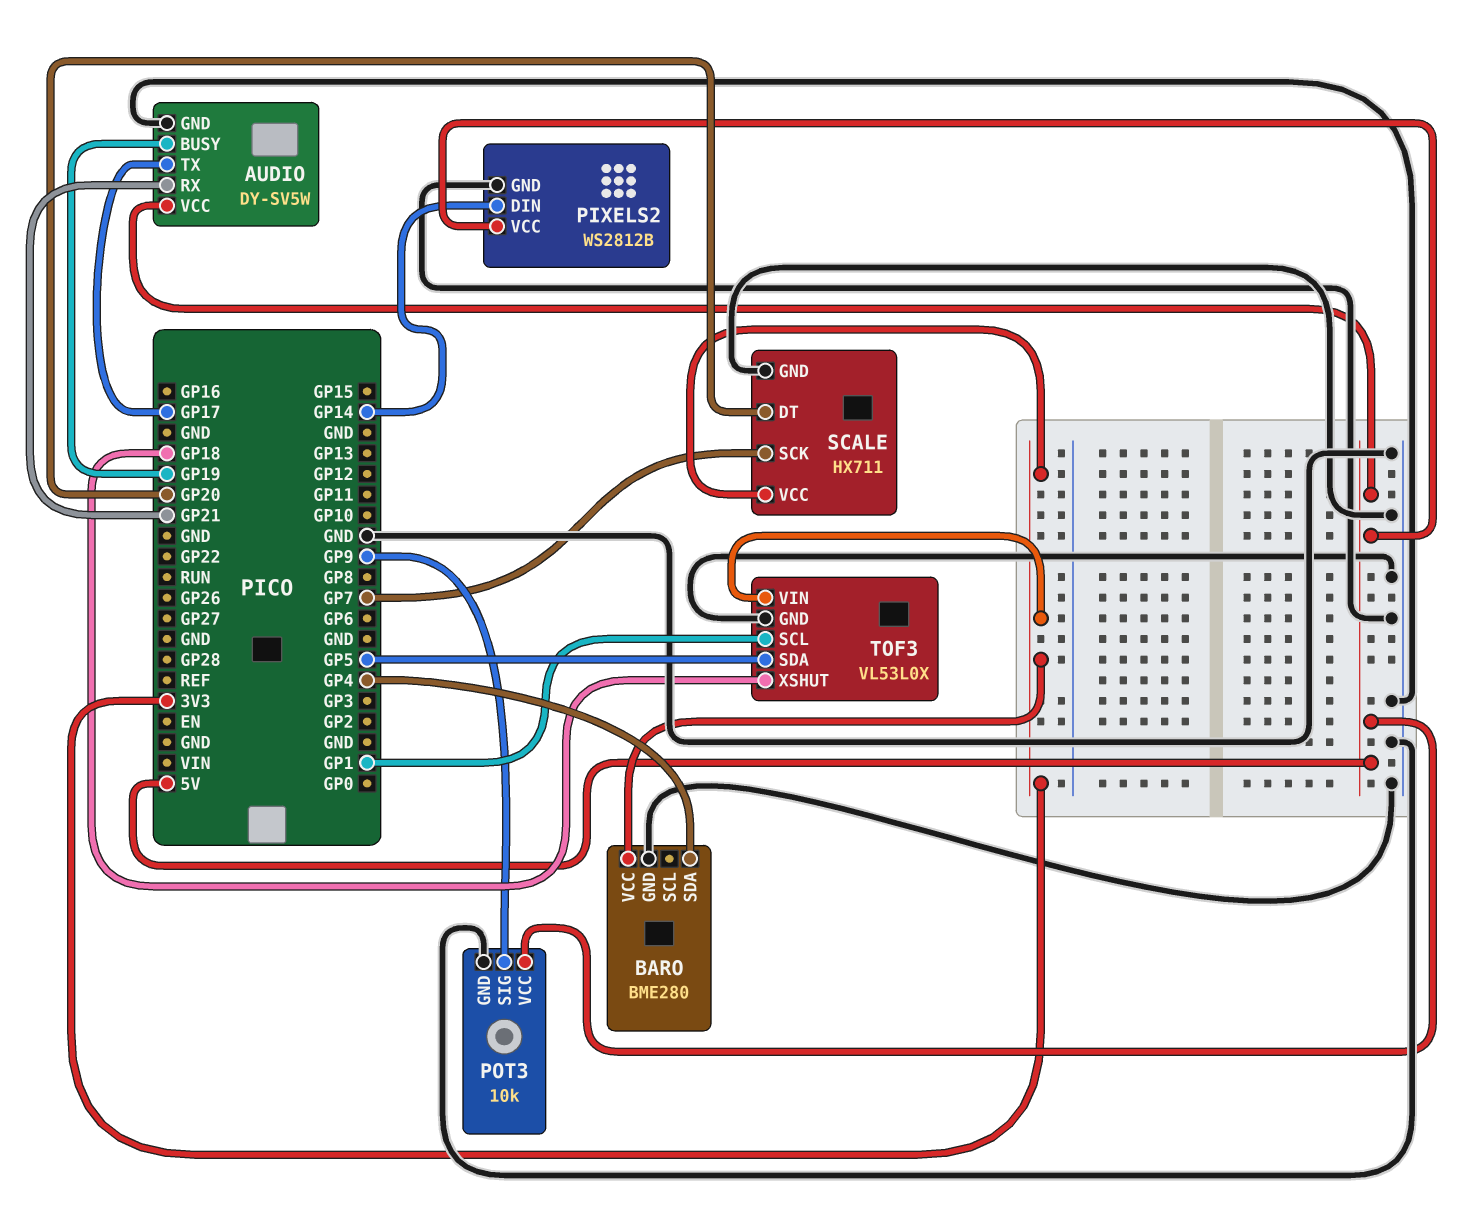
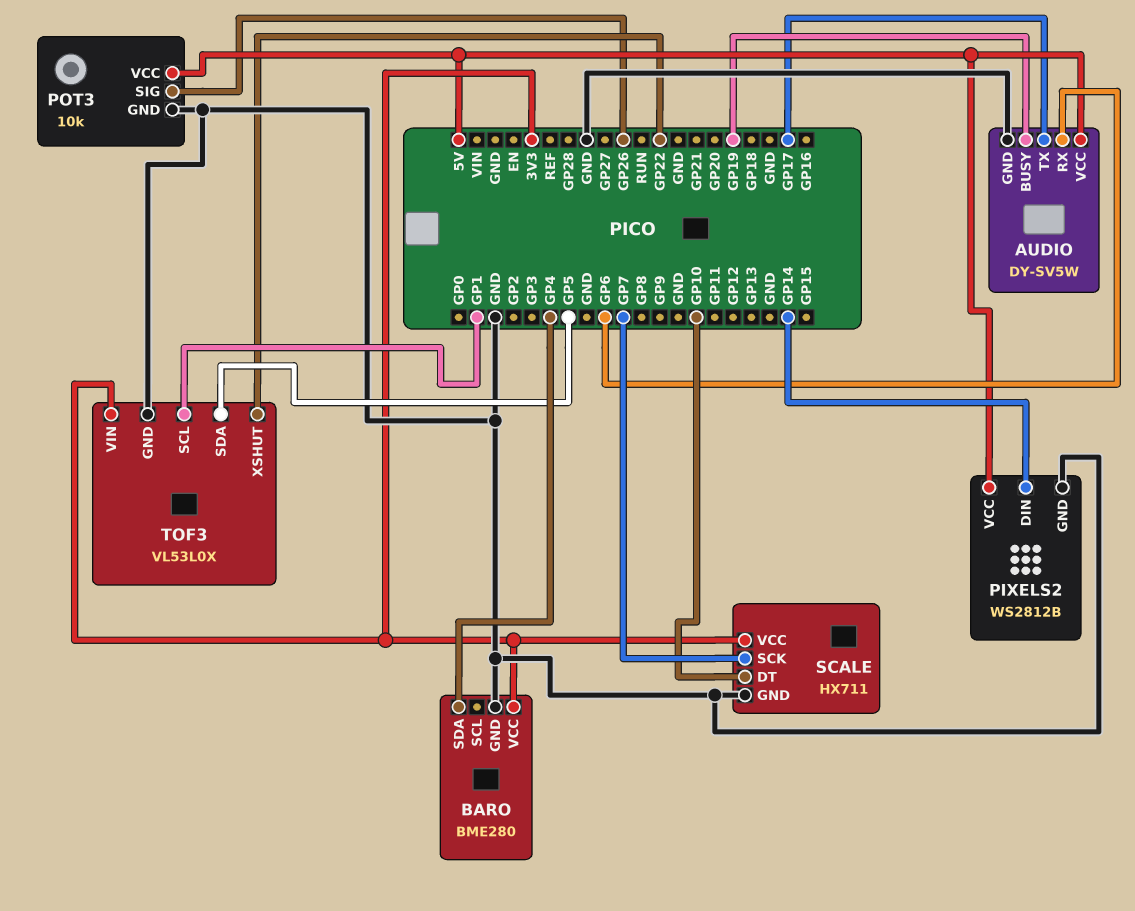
AUDIO pin RX: GP21 -> GP6
POT3 pin SIG: GP9 -> GP26
SCALE pin DT: GP20 -> GP10
TOF3 pin XSHUT: GP18 -> GP22

